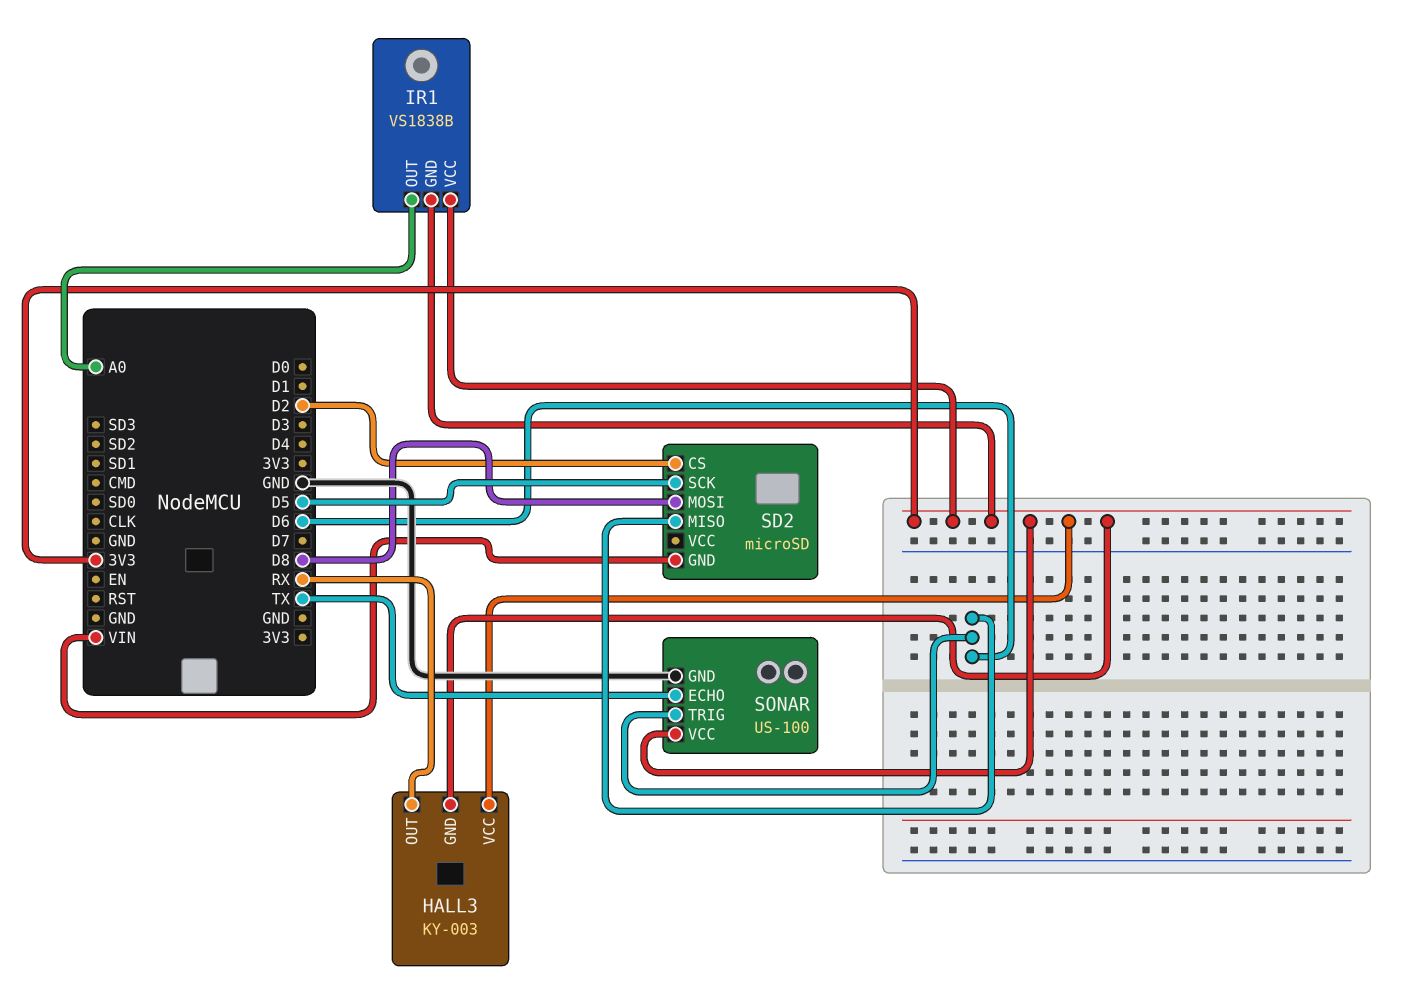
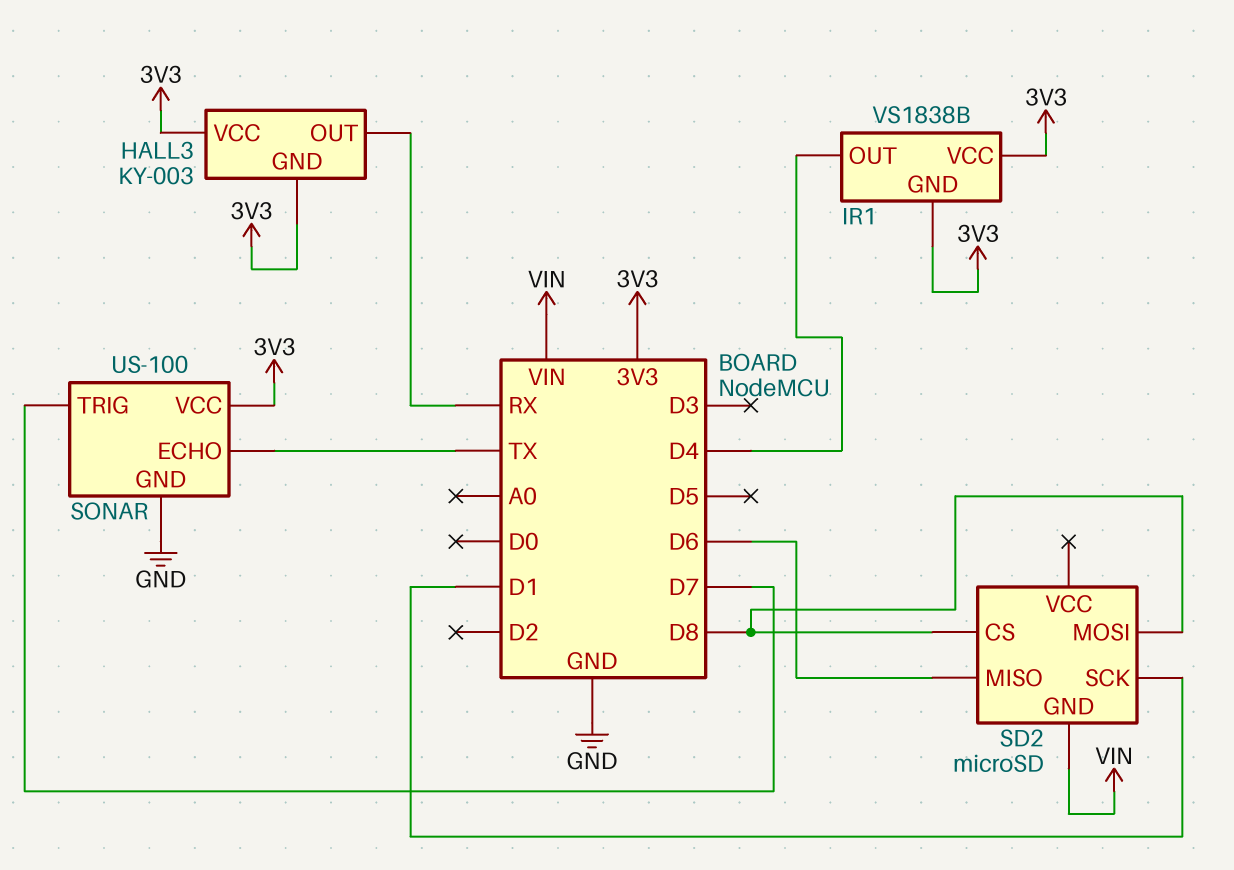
IR1 pin OUT: A0 -> D4
SD2 pin CS: D2 -> D8
SD2 pin SCK: D5 -> D1
SONAR pin TRIG: D6 -> D7

